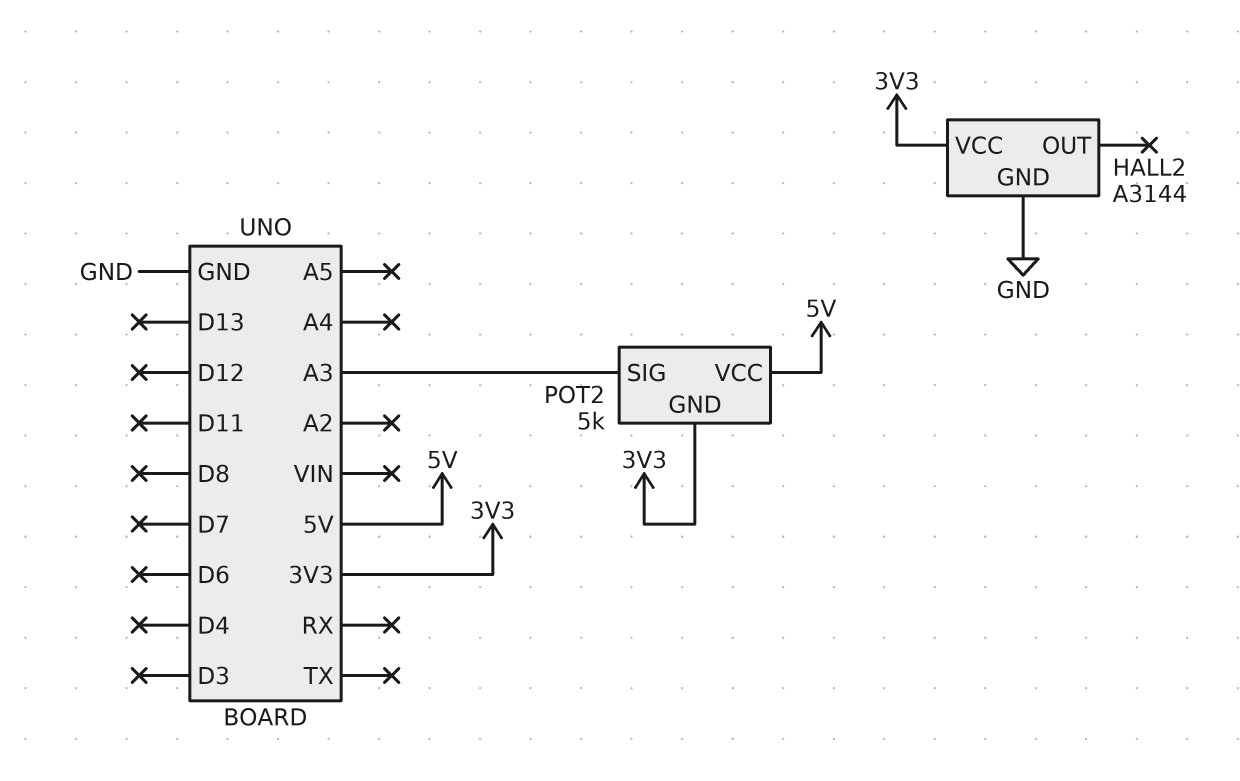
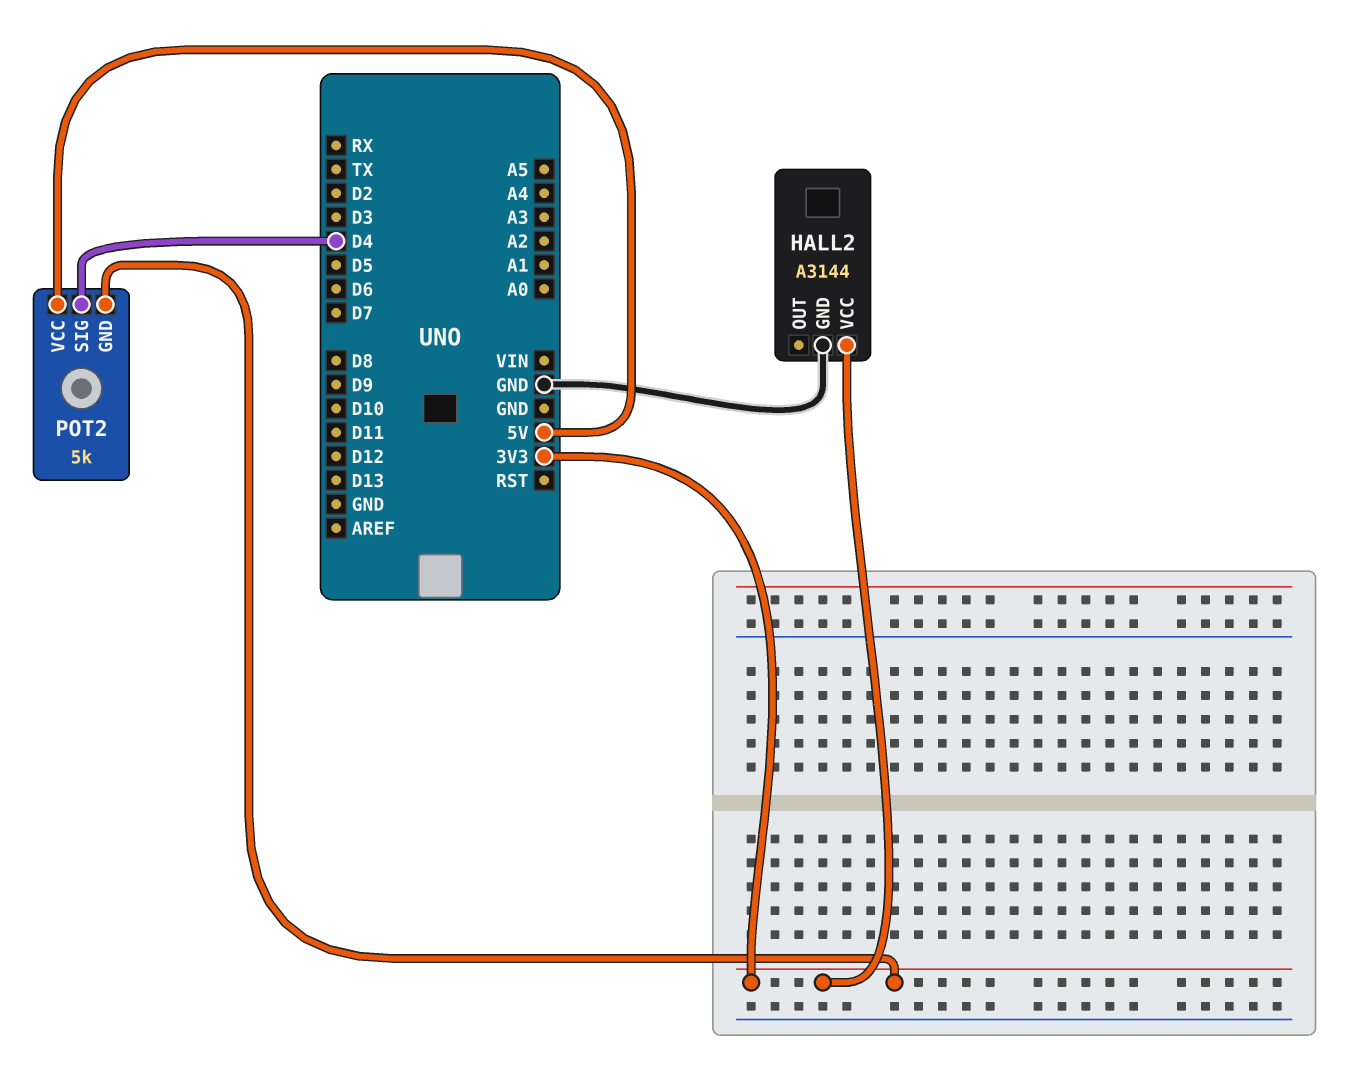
POT2 pin SIG: A3 -> D4

